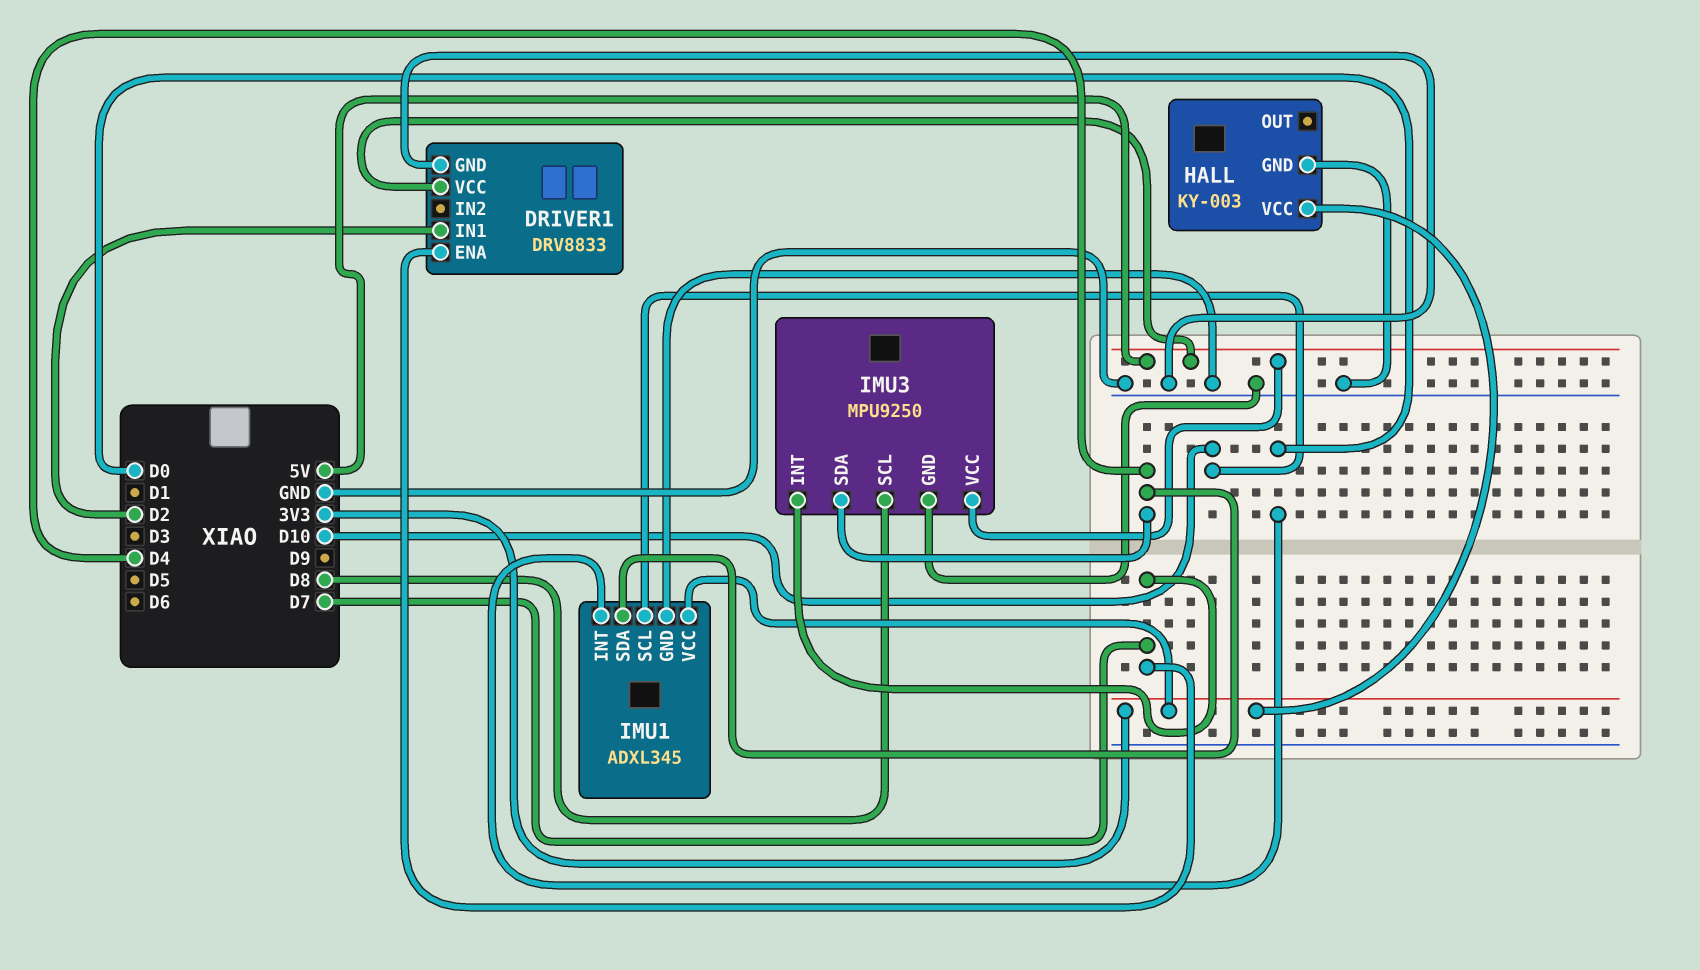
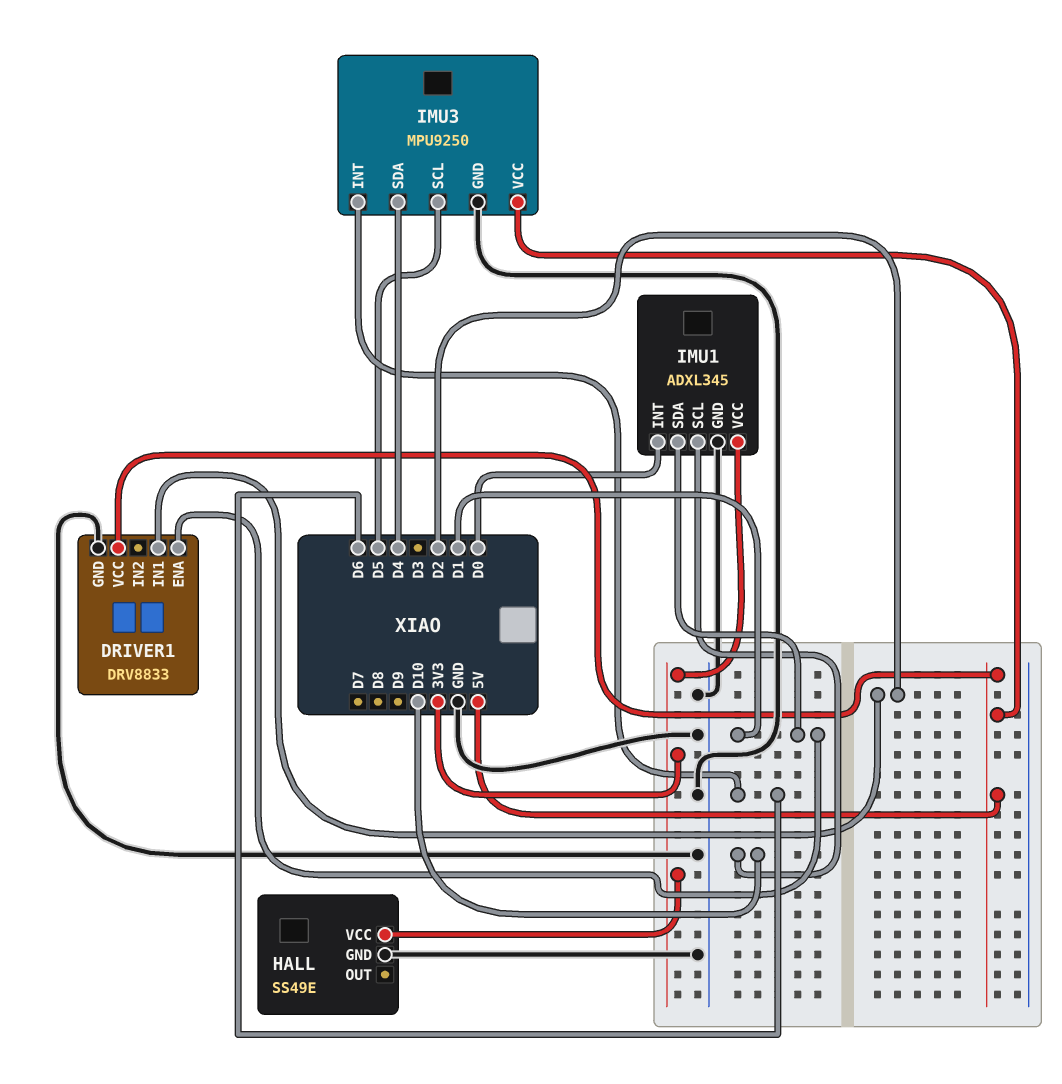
DRIVER1 pin ENA: D7 -> D1
HALL: KY-003 -> SS49E
IMU1 pin SDA: D4 -> D1
IMU3 pin INT: D7 -> D6
IMU3 pin SCL: D8 -> D5

